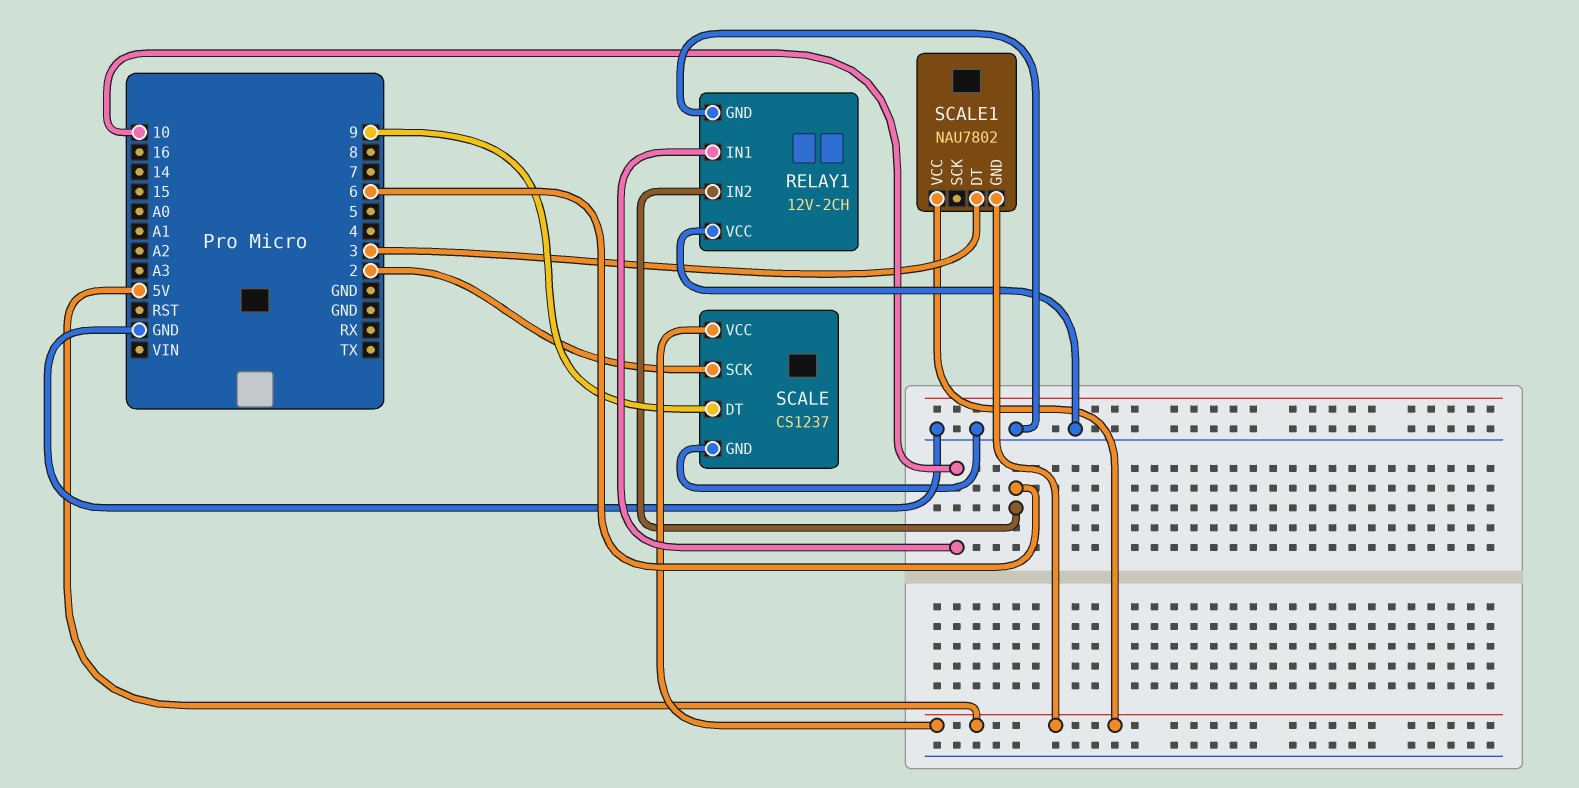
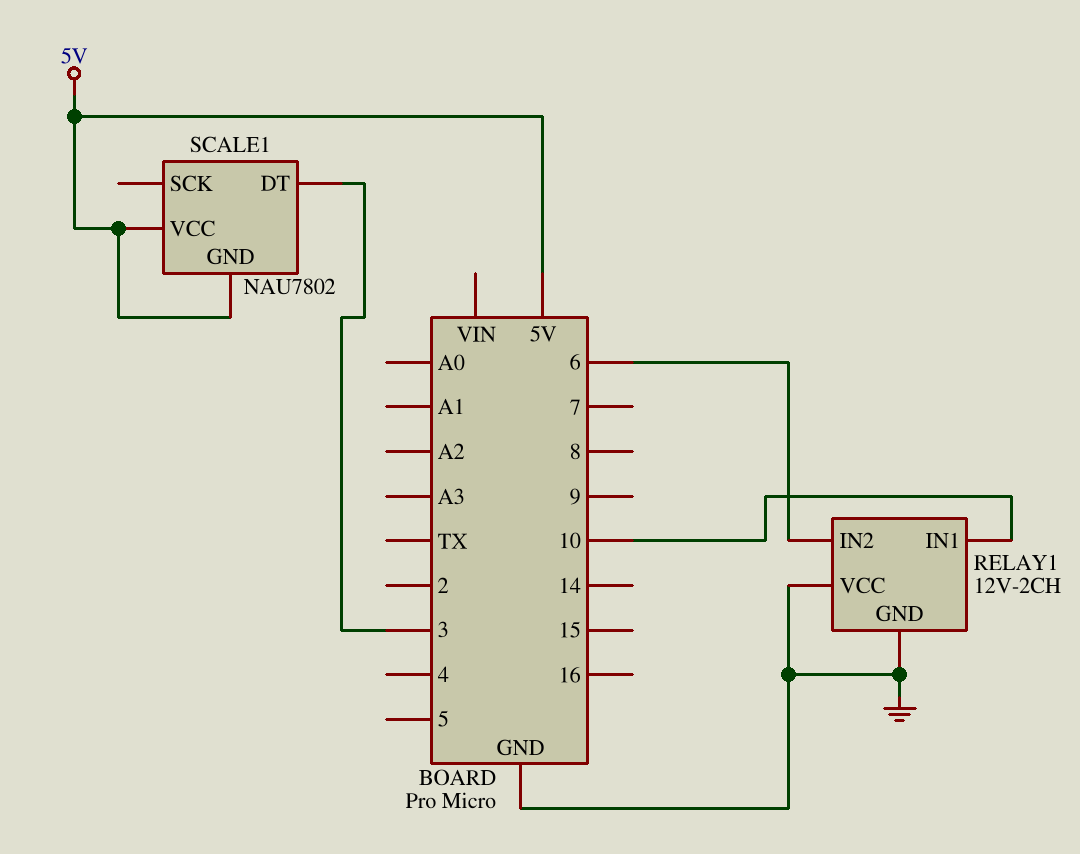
SCALE: CS1237 -> none
SCALE pin DT: 9 -> none
SCALE pin GND: GND -> none
SCALE pin SCK: 2 -> none
SCALE pin VCC: 5V -> none

